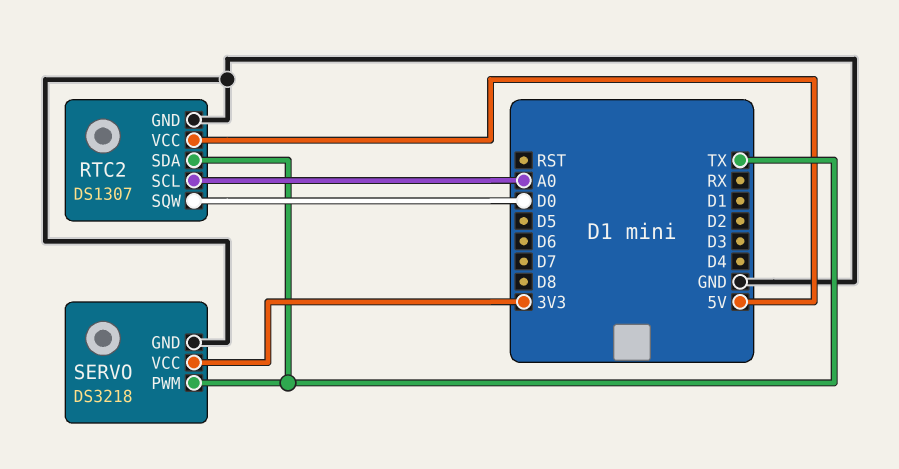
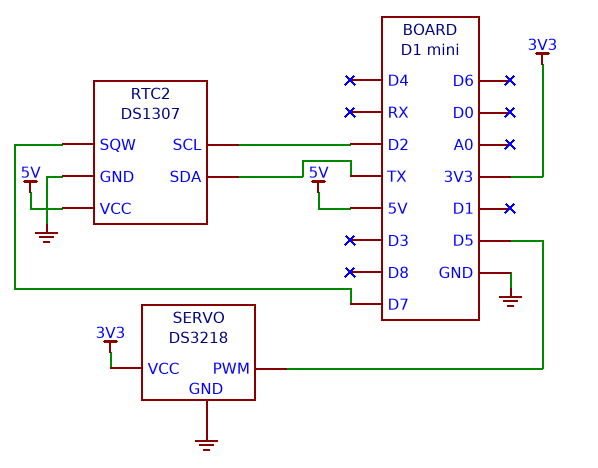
RTC2 pin SCL: A0 -> D2
RTC2 pin SQW: D0 -> D7
SERVO pin PWM: TX -> D5

